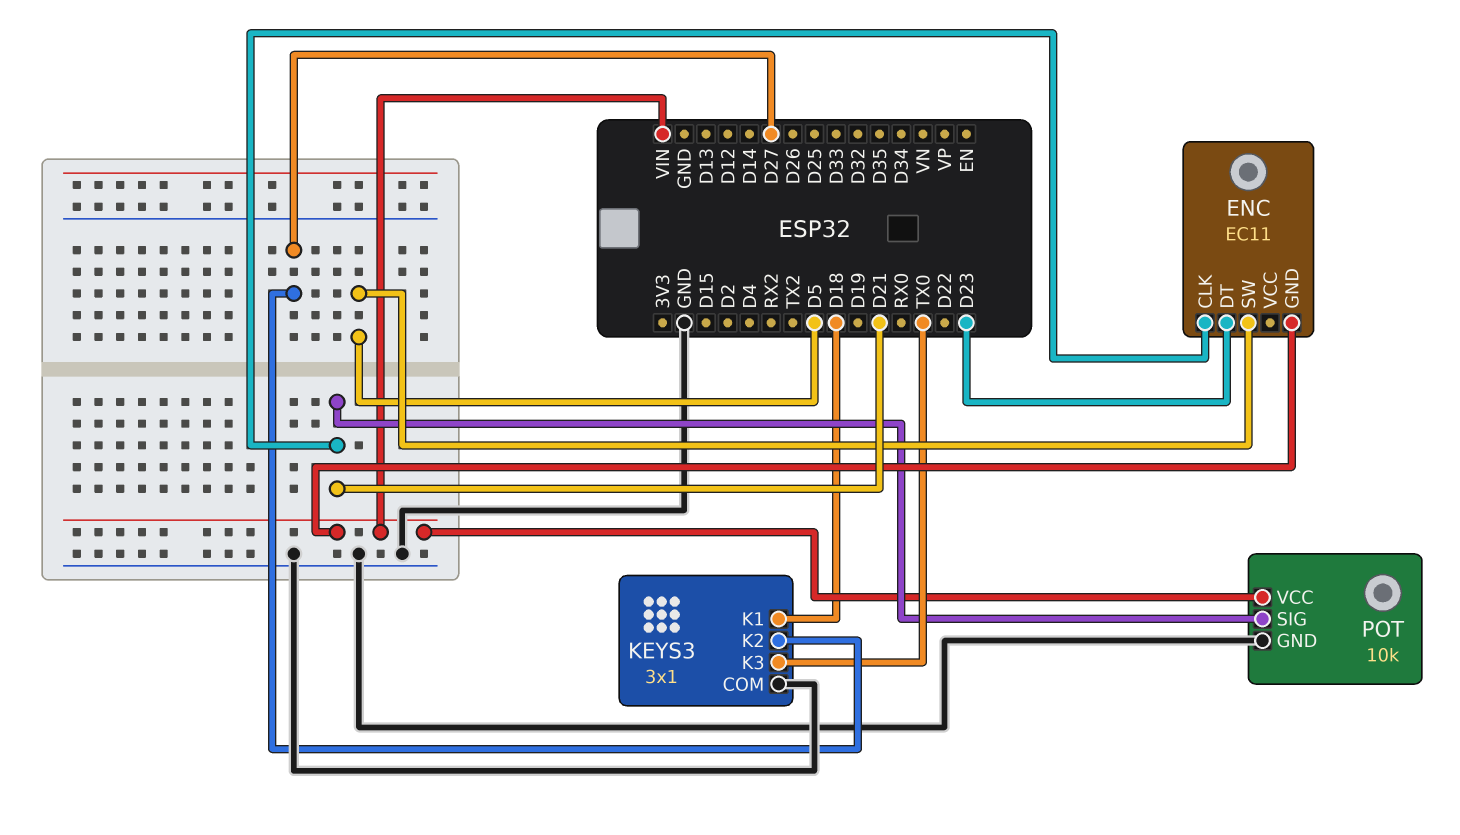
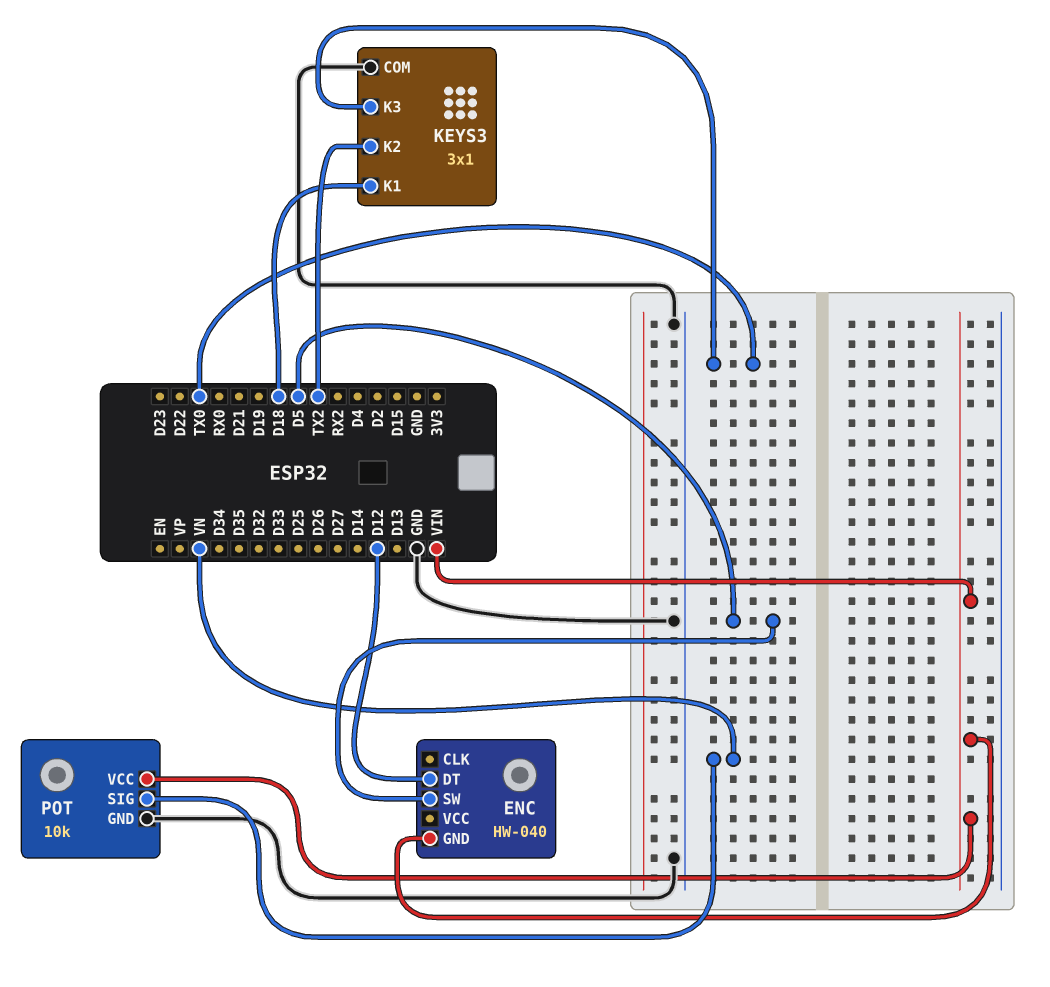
ENC: EC11 -> HW-040
ENC pin CLK: D21 -> none
ENC pin DT: D23 -> D12
KEYS3 pin K2: D27 -> TX2
POT pin SIG: D21 -> VN

